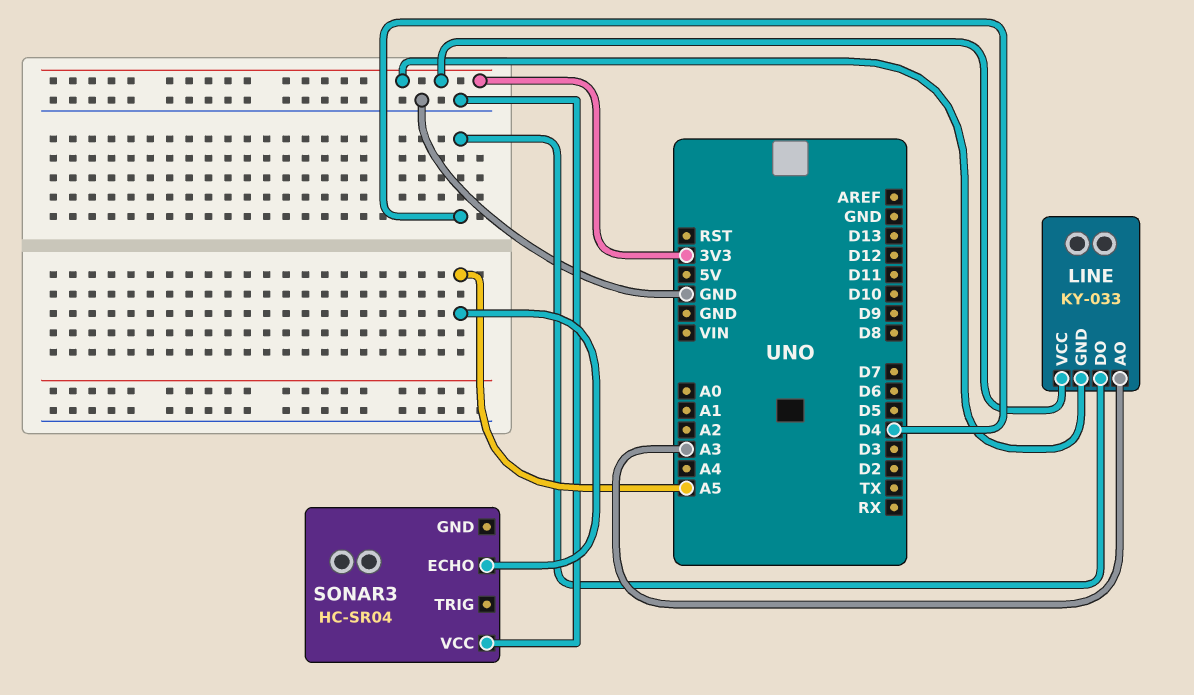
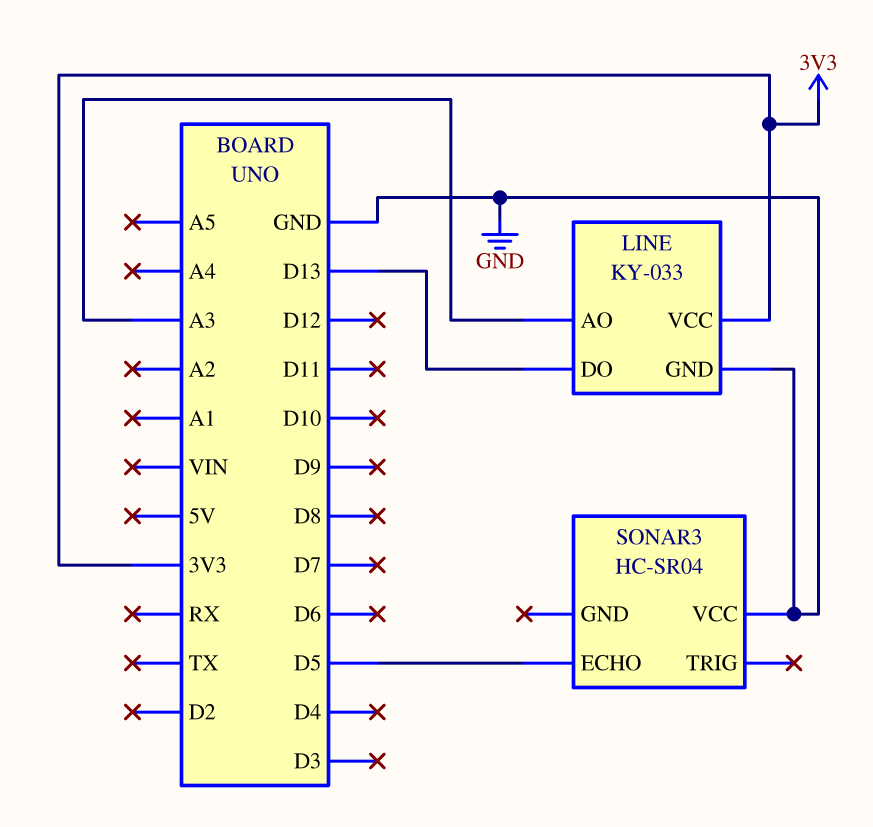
LINE pin DO: D4 -> D13
LINE pin GND: 3V3 -> GND
SONAR3 pin ECHO: A5 -> D5

